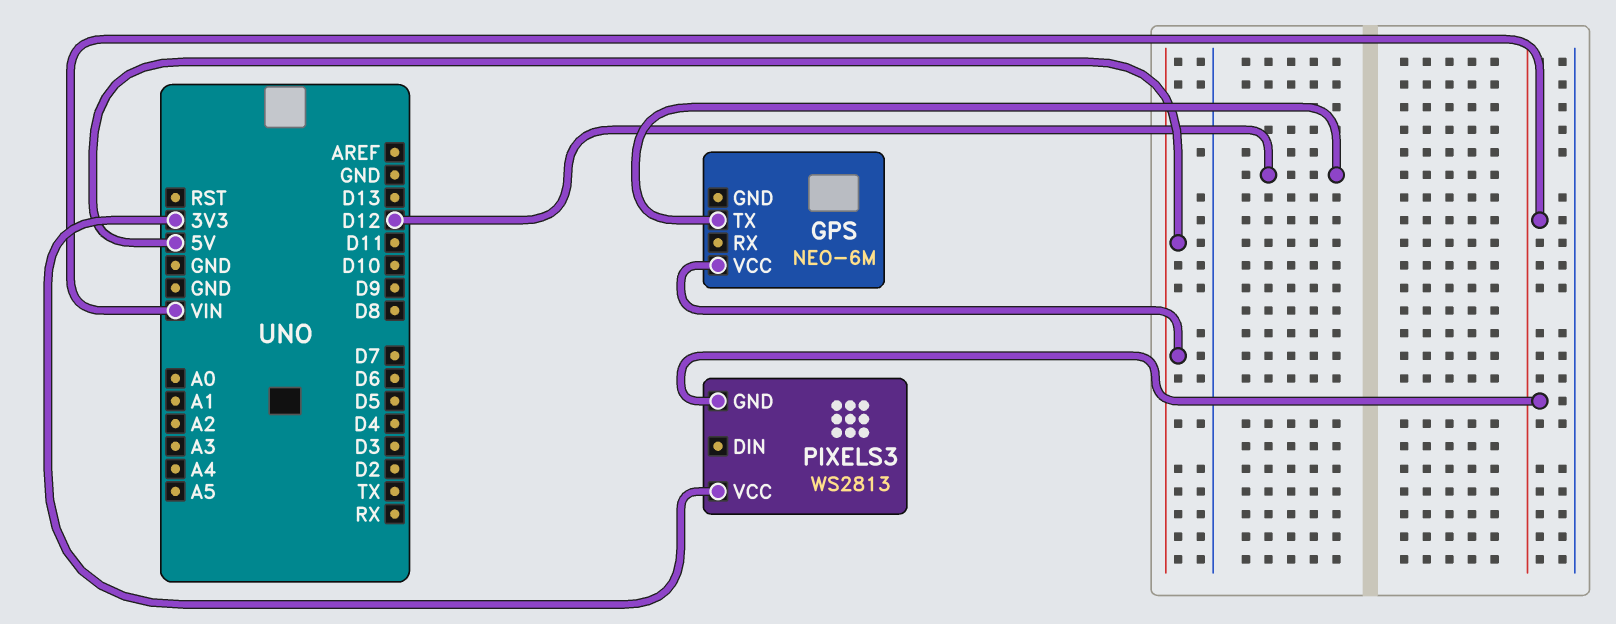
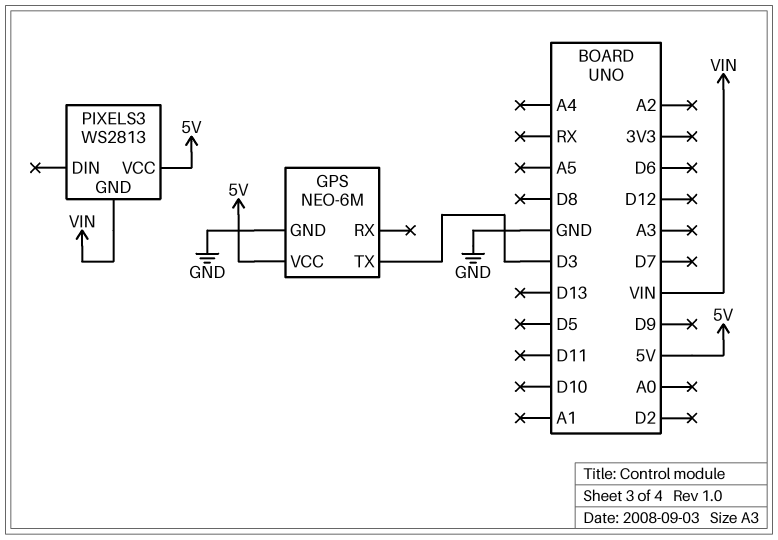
GPS pin GND: none -> GND
GPS pin TX: D12 -> D3
PIXELS3 pin VCC: 3V3 -> 5V

